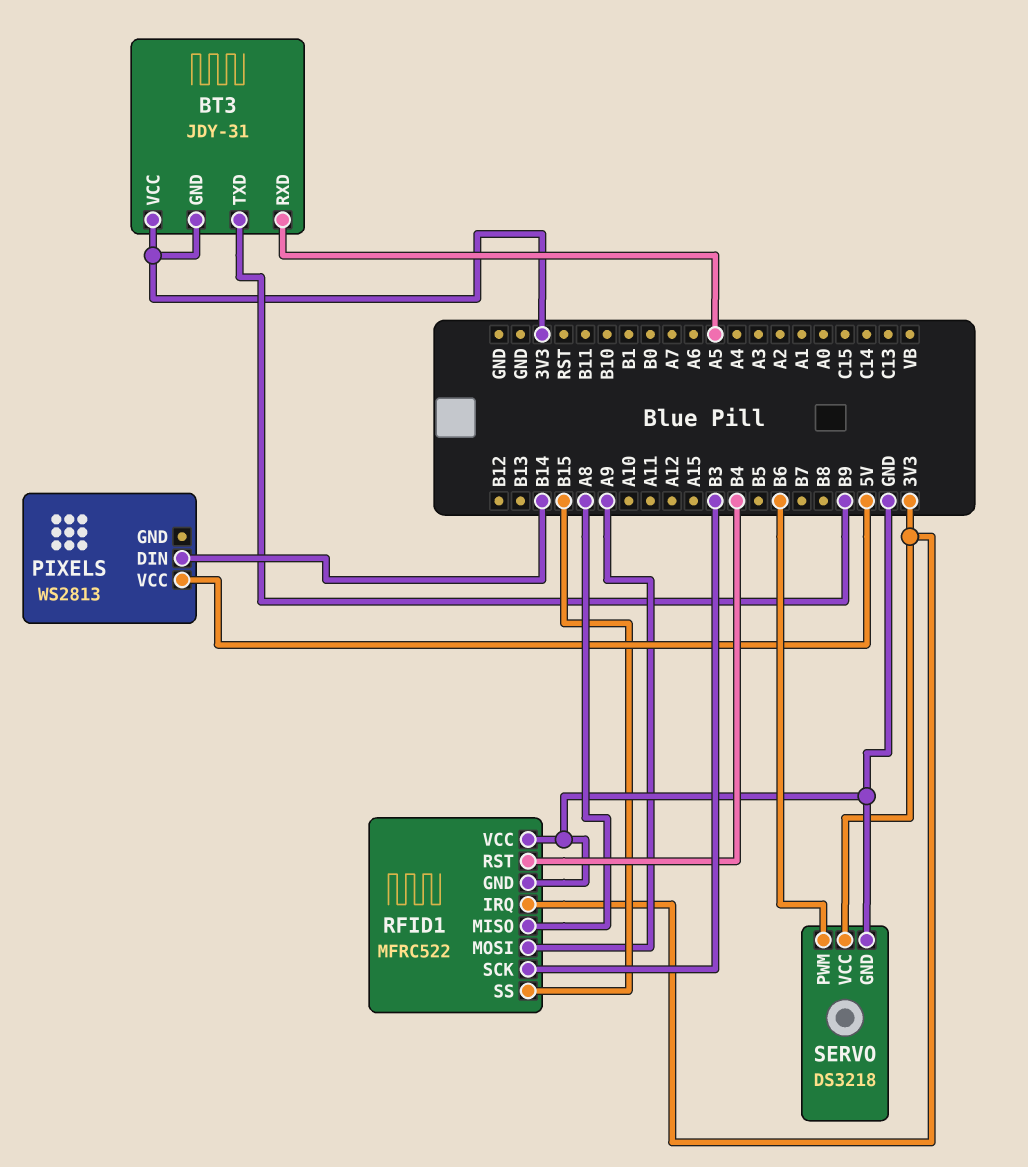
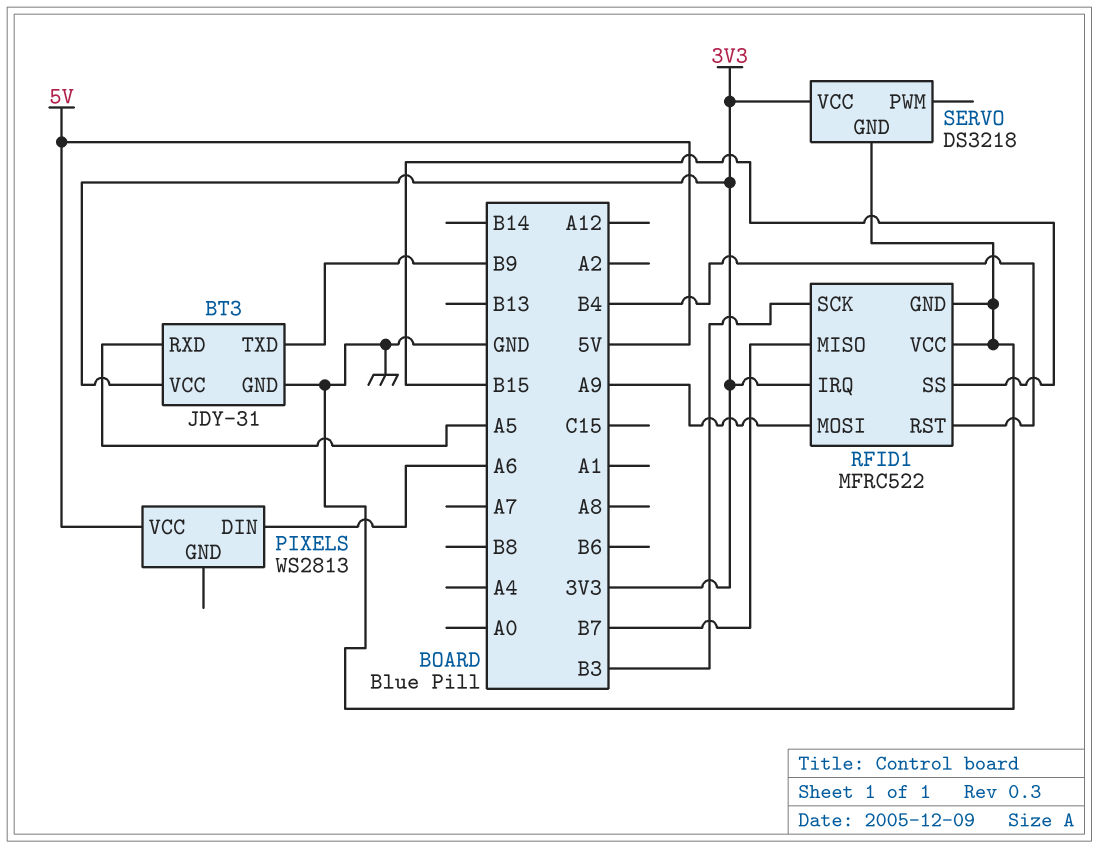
BT3 pin GND: 3V3 -> GND
PIXELS pin DIN: B14 -> A6
RFID1 pin MISO: A8 -> B7
SERVO pin PWM: B6 -> none

